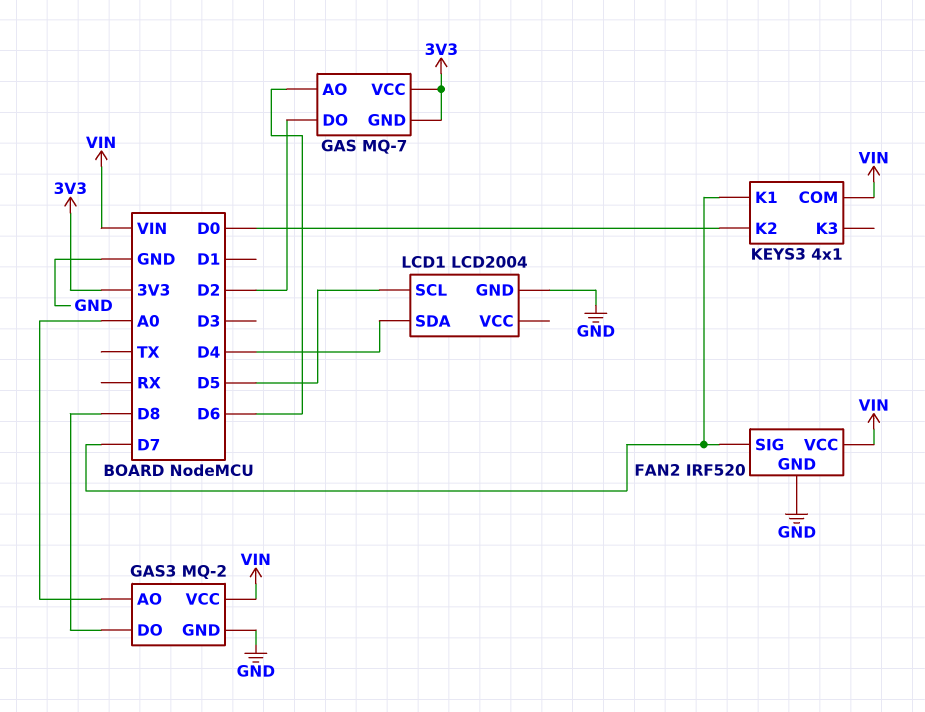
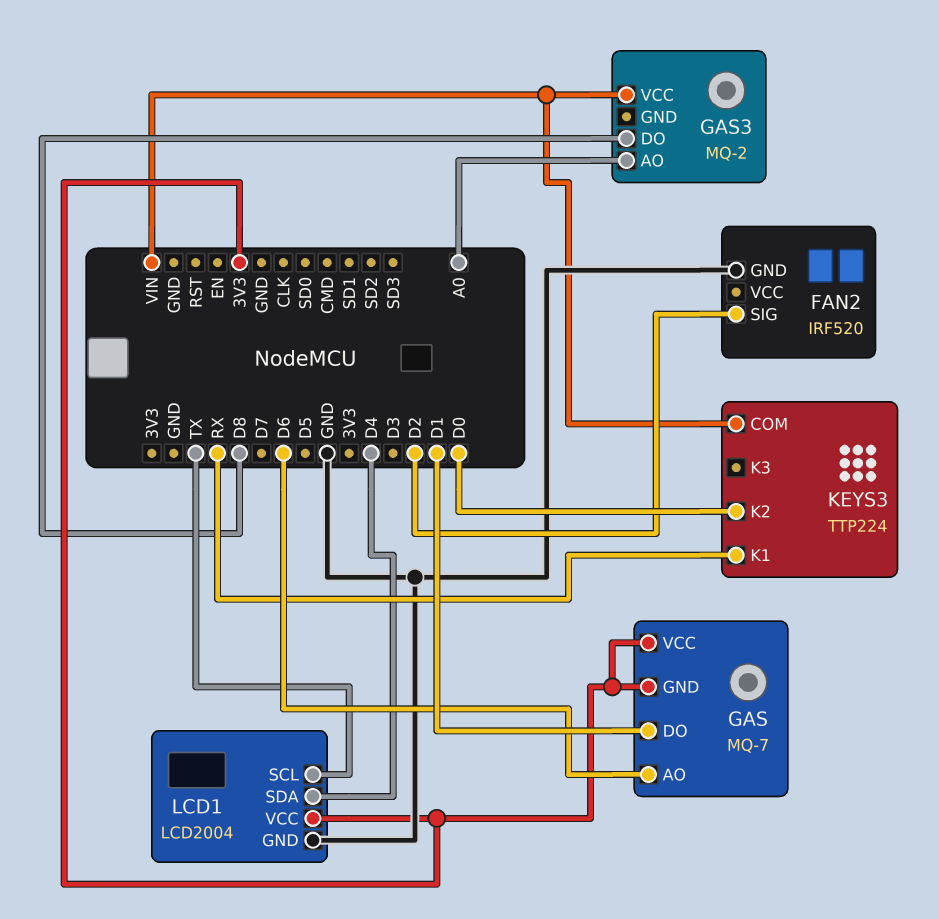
FAN2 pin SIG: D7 -> D2
FAN2 pin VCC: VIN -> none
GAS pin DO: D2 -> D1
GAS3 pin GND: GND -> none
KEYS3: 4x1 -> TTP224
KEYS3 pin K1: D7 -> RX
LCD1 pin SCL: D5 -> TX
LCD1 pin VCC: none -> 3V3

